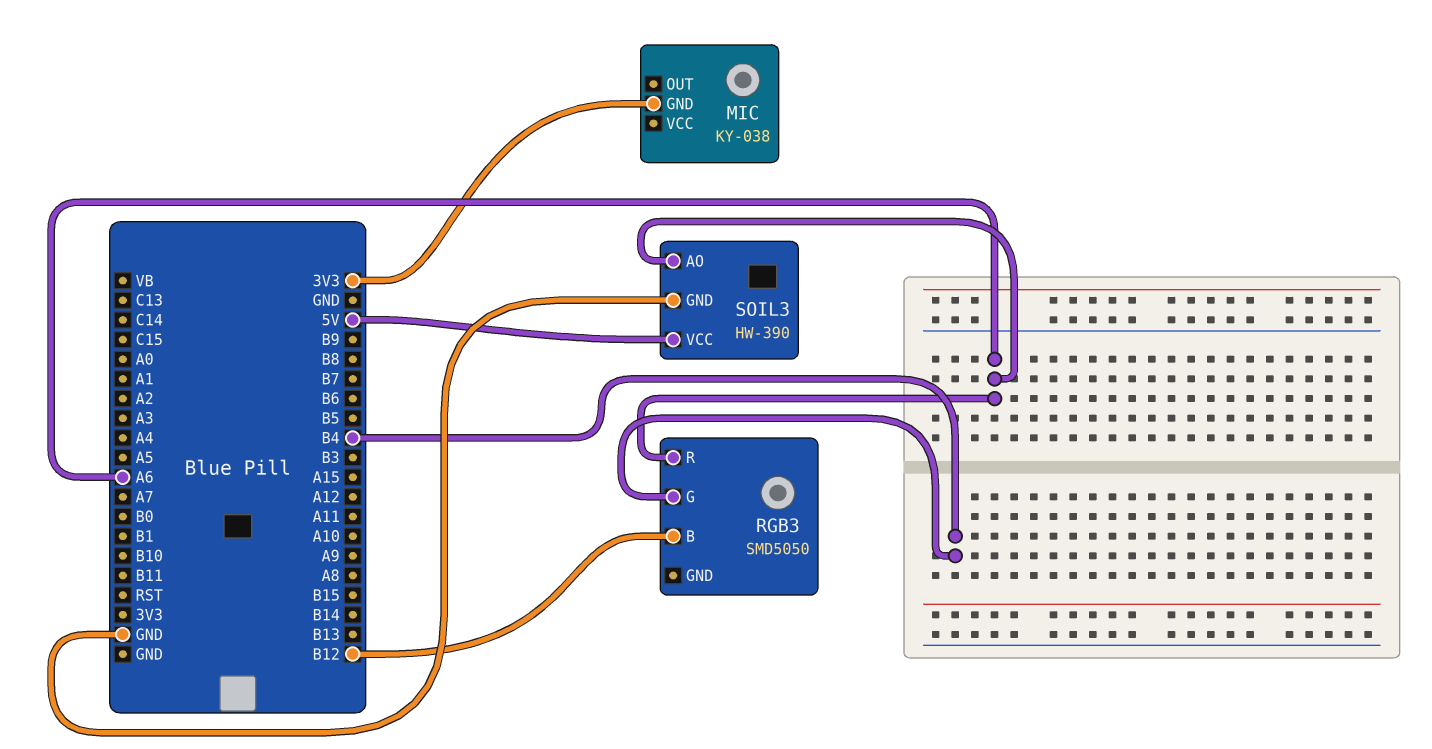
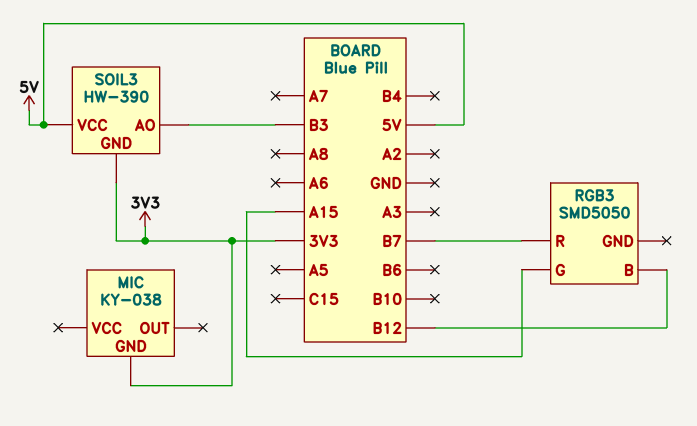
RGB3 pin G: B4 -> A15
RGB3 pin R: A6 -> B7
SOIL3 pin AO: A6 -> B3
SOIL3 pin GND: GND -> 3V3

